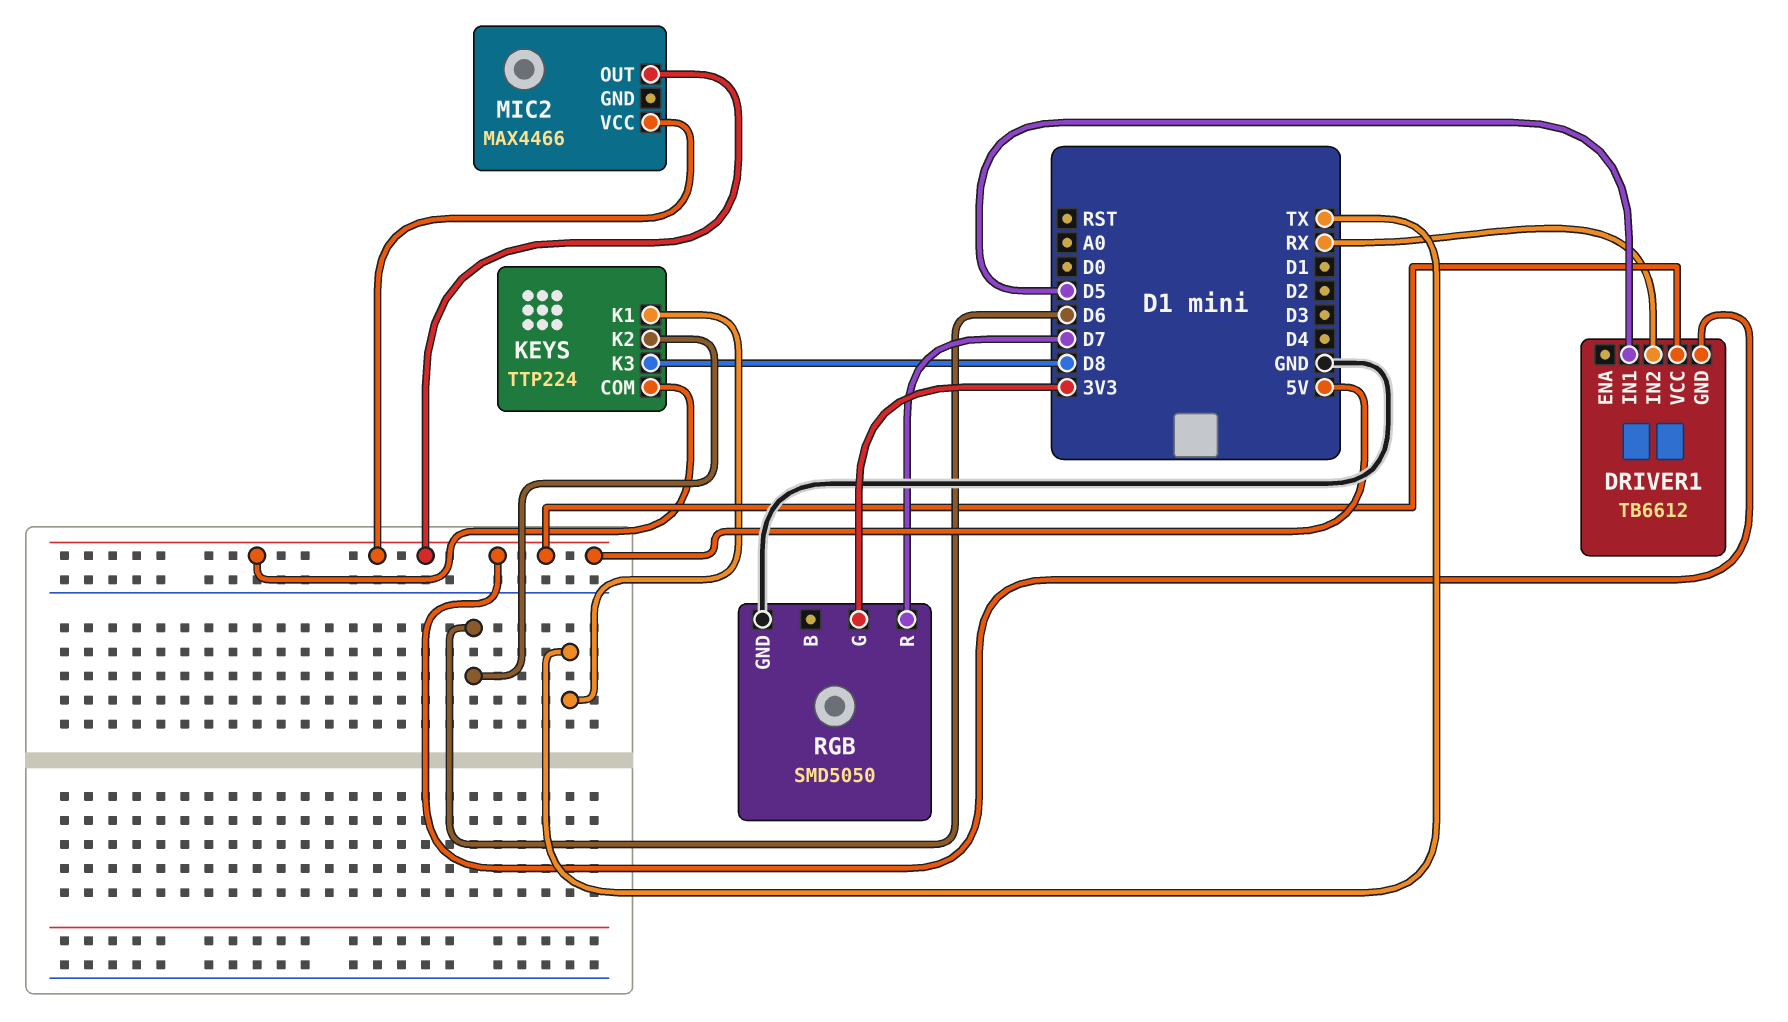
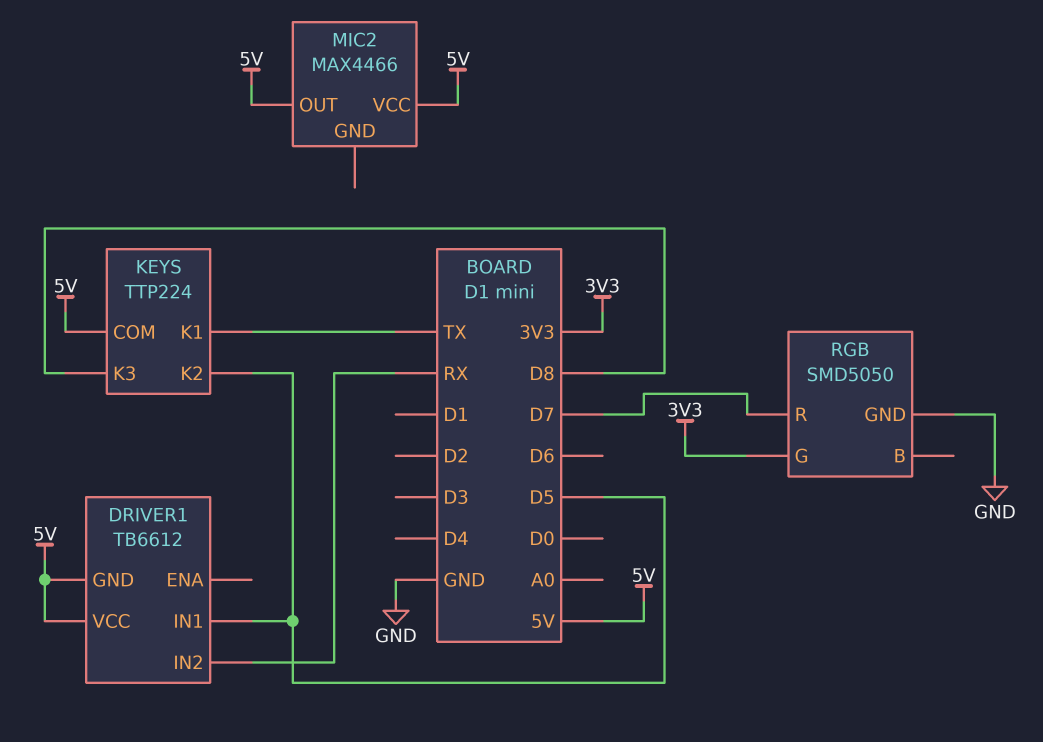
KEYS pin K2: D6 -> D5

